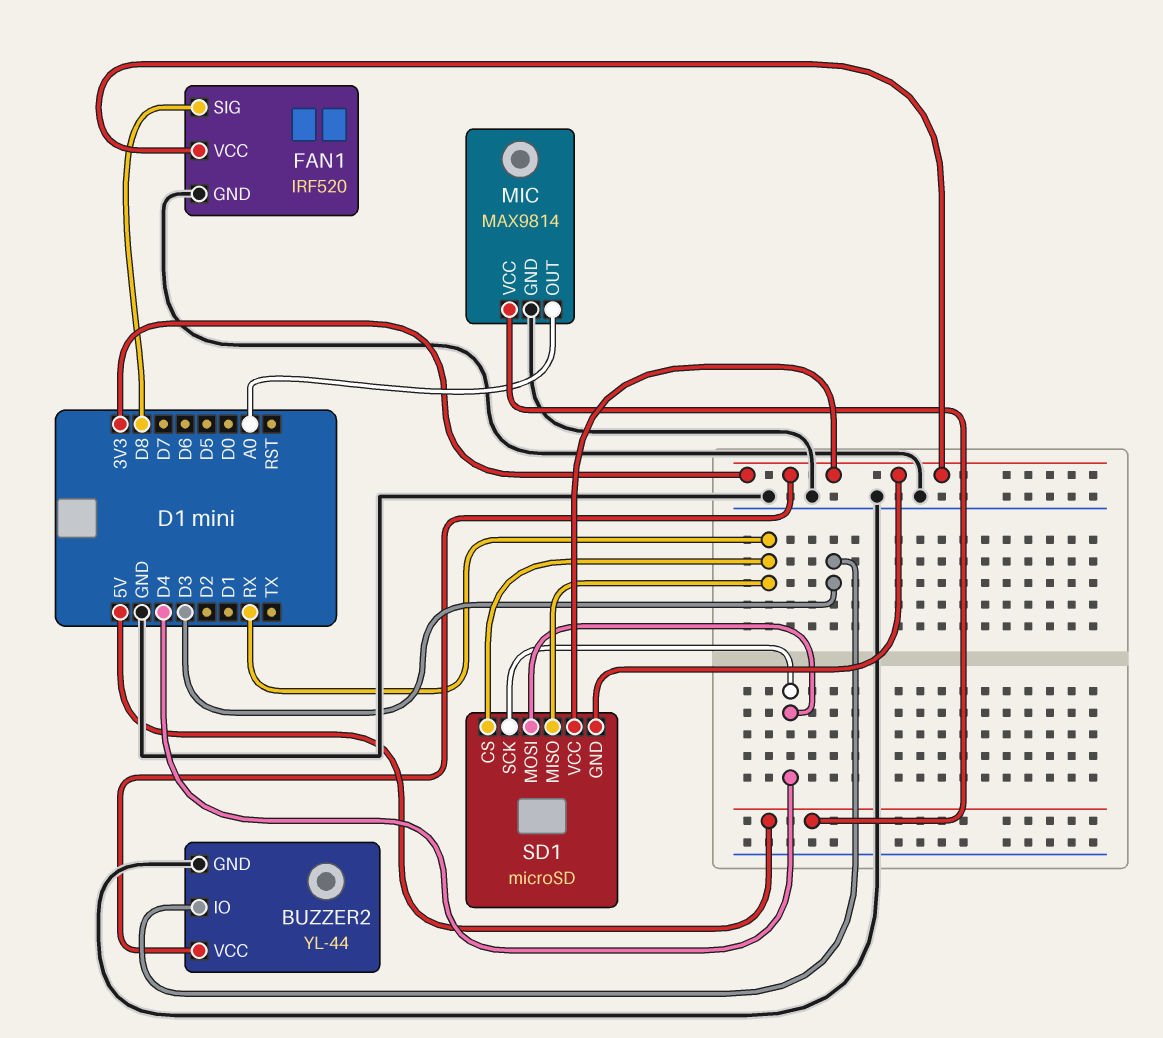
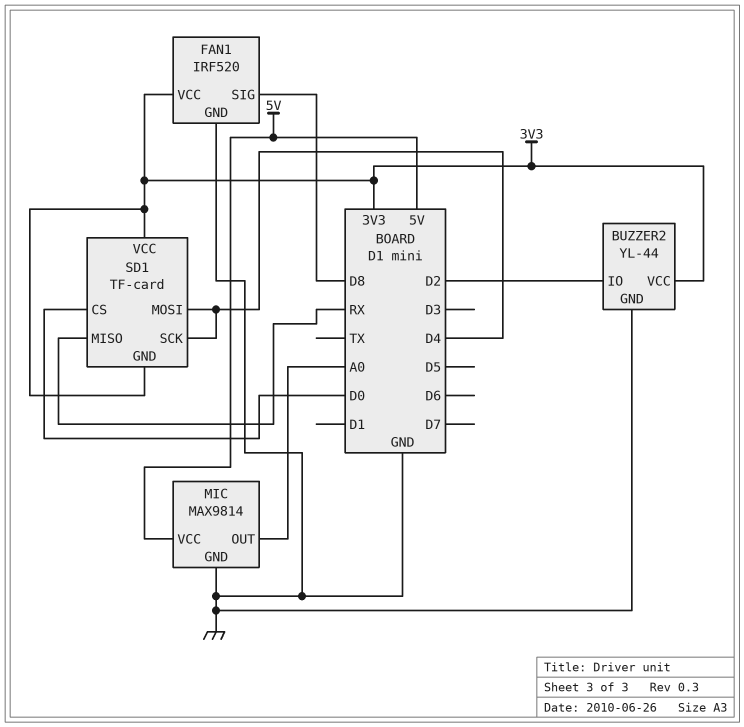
BUZZER2 pin IO: D3 -> D2
SD1: microSD -> TF-card
SD1 pin CS: RX -> D0

